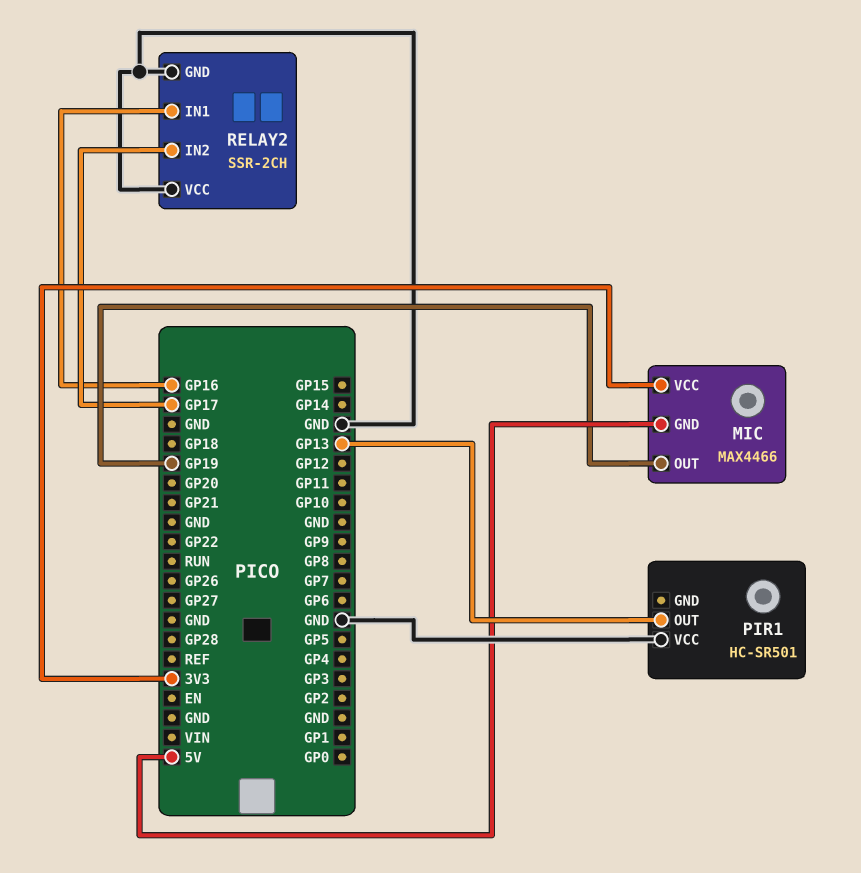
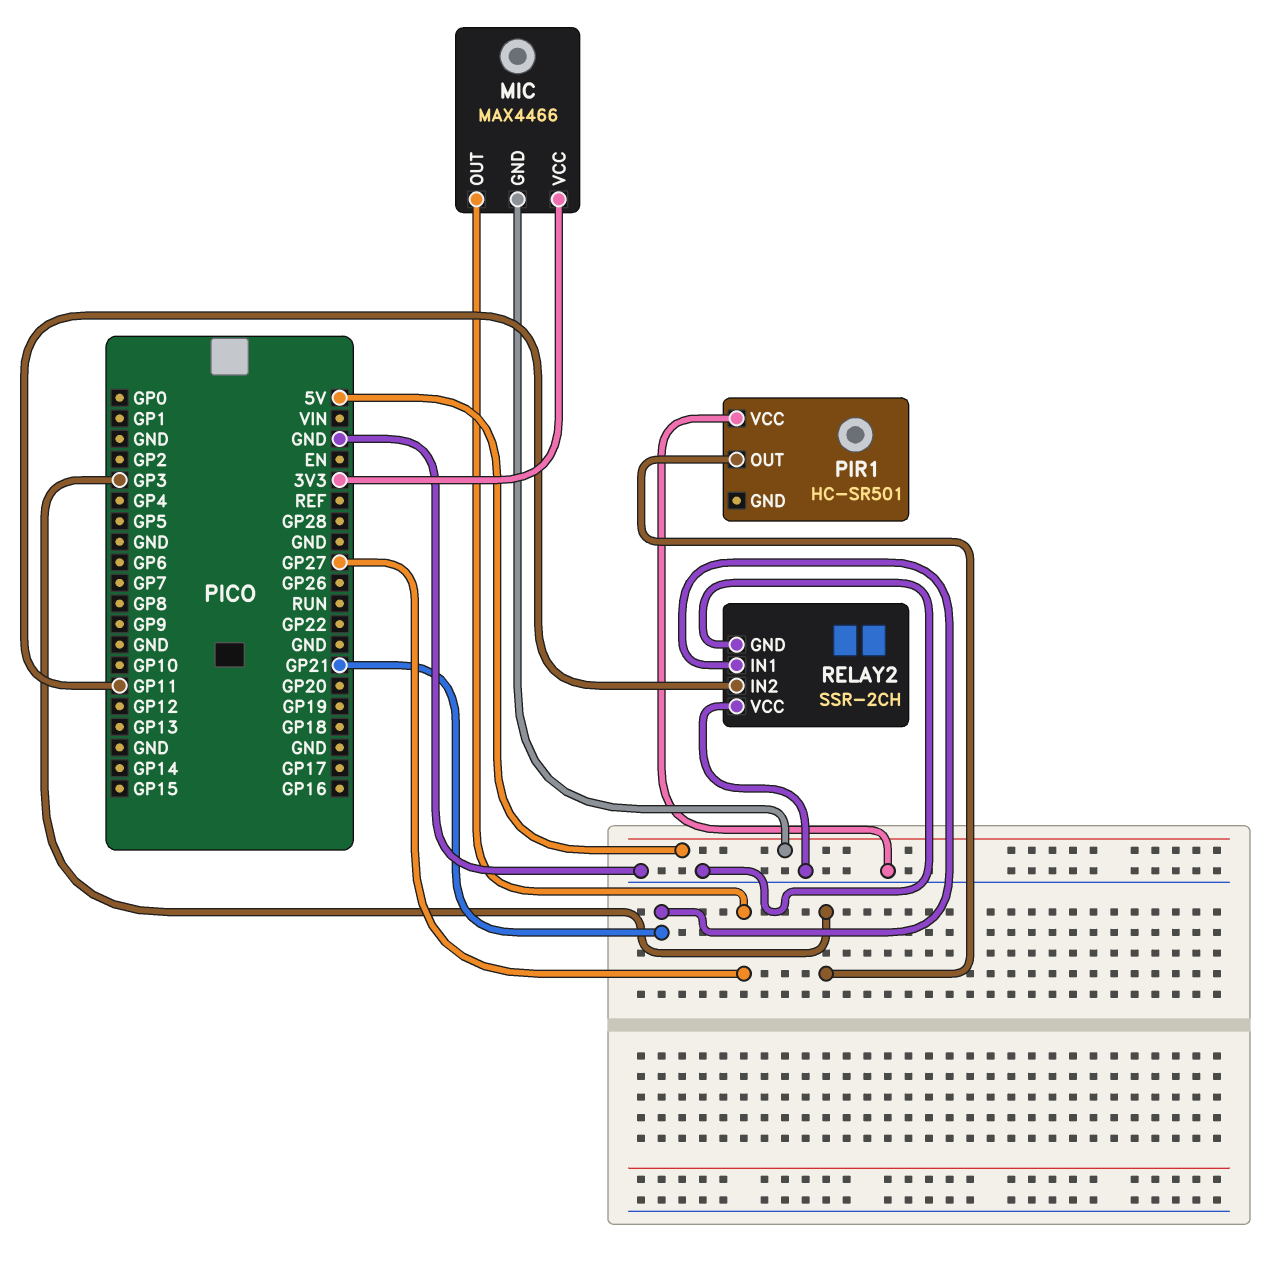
MIC pin OUT: GP19 -> GP27
PIR1 pin OUT: GP13 -> GP3
RELAY2 pin IN1: GP16 -> GP21
RELAY2 pin IN2: GP17 -> GP11

